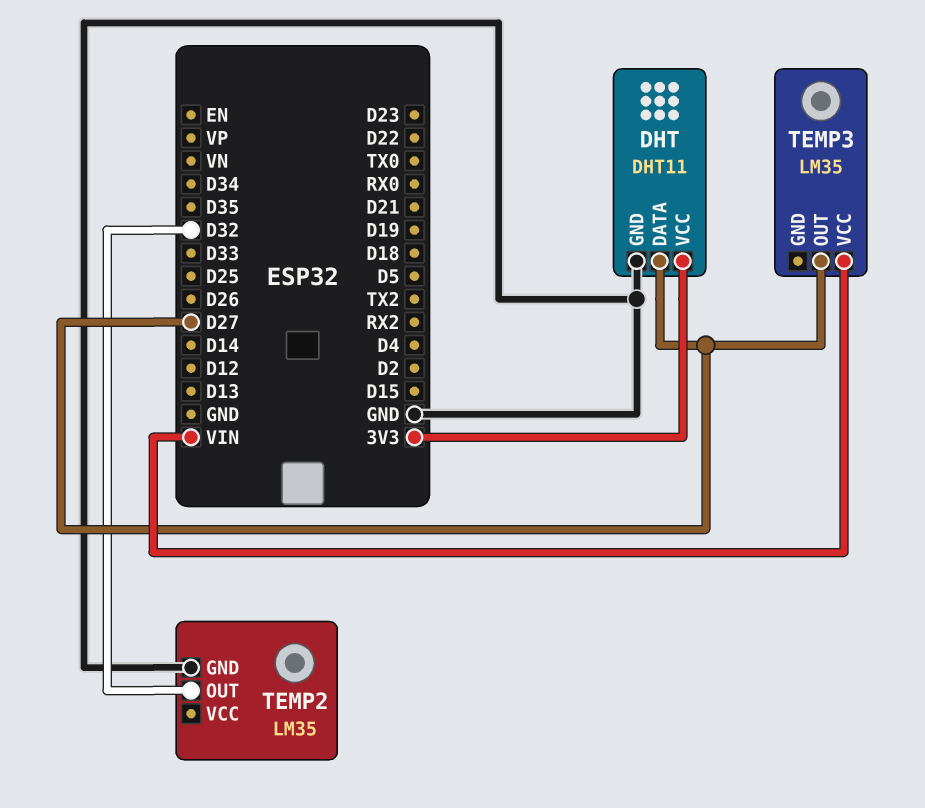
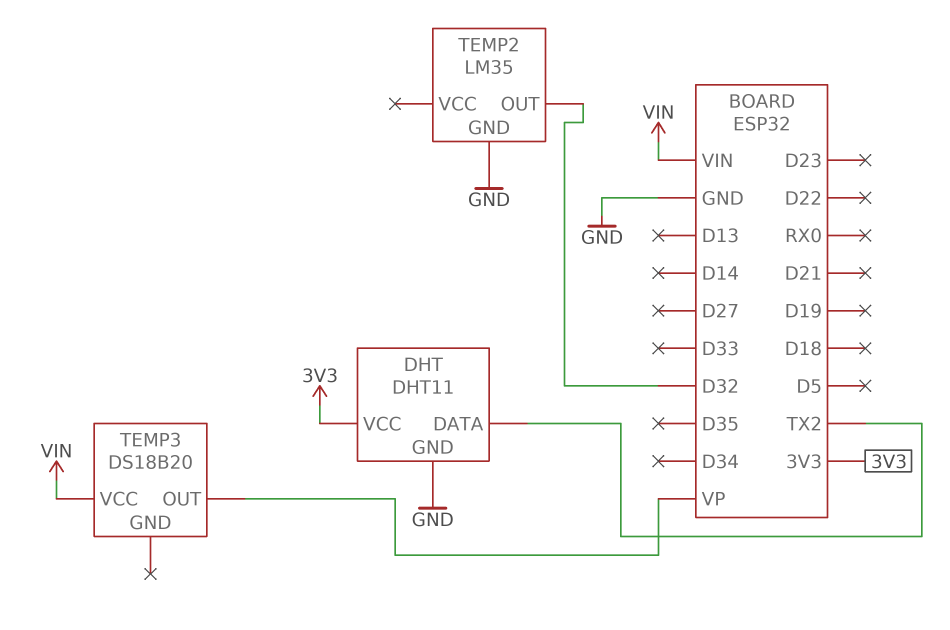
DHT pin DATA: D27 -> TX2
TEMP3: LM35 -> DS18B20
TEMP3 pin OUT: D27 -> VP

